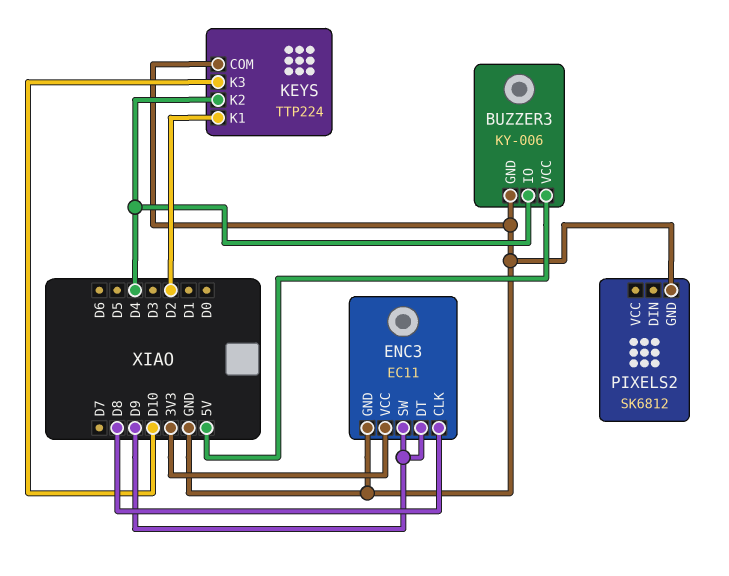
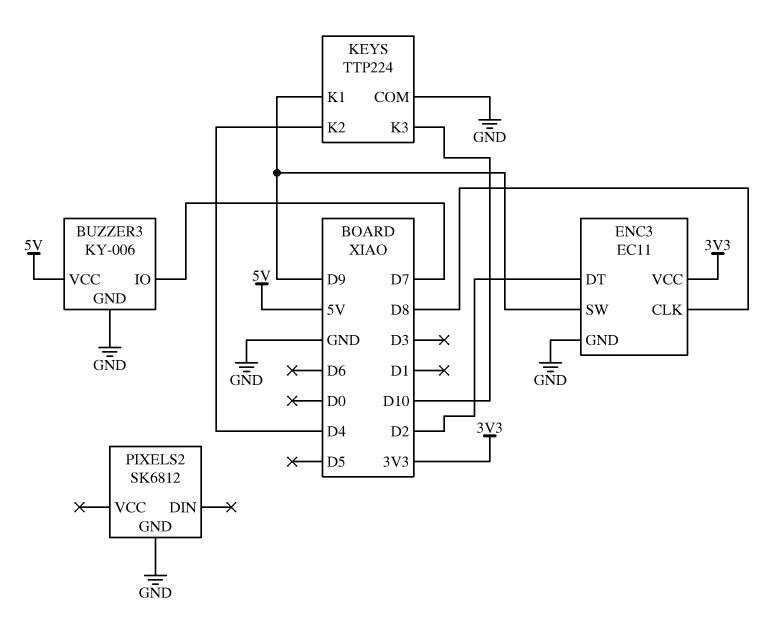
BUZZER3 pin IO: D4 -> D7
ENC3 pin DT: D9 -> D2
KEYS pin K1: D2 -> D9

